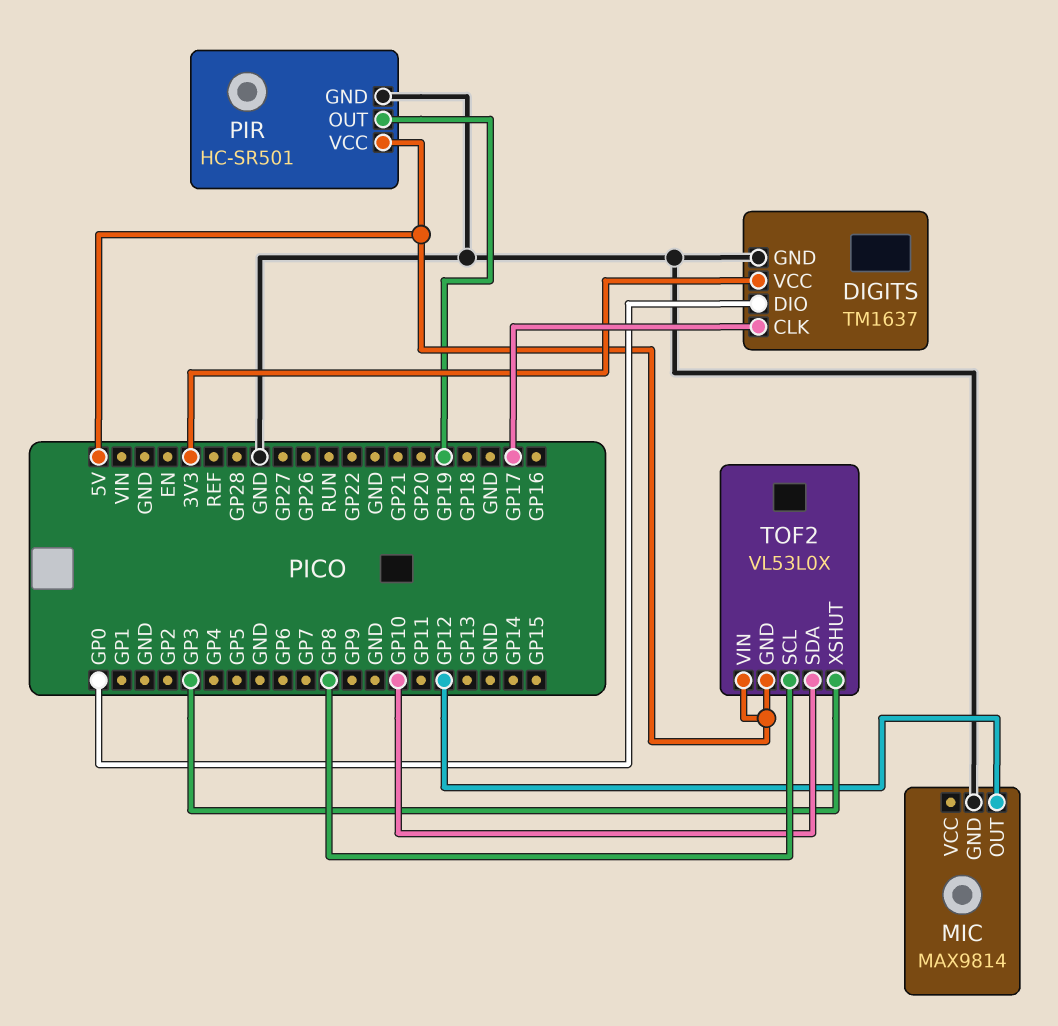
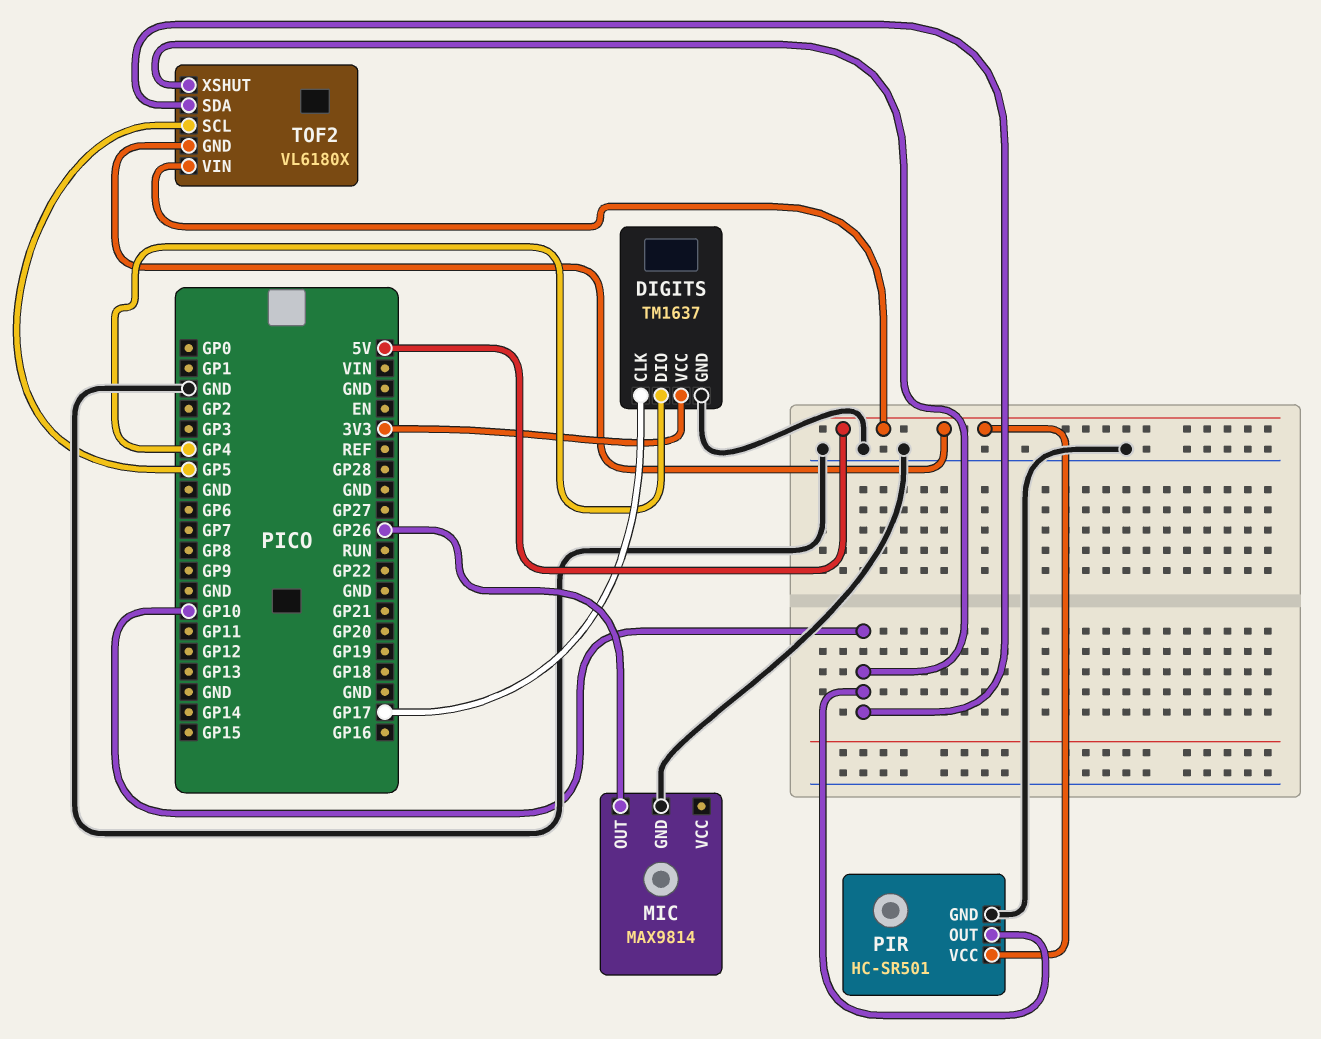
DIGITS pin DIO: GP0 -> GP4
MIC pin OUT: GP12 -> GP26
PIR pin OUT: GP19 -> GP10
TOF2: VL53L0X -> VL6180X
TOF2 pin SCL: GP8 -> GP5
TOF2 pin XSHUT: GP3 -> GP10

